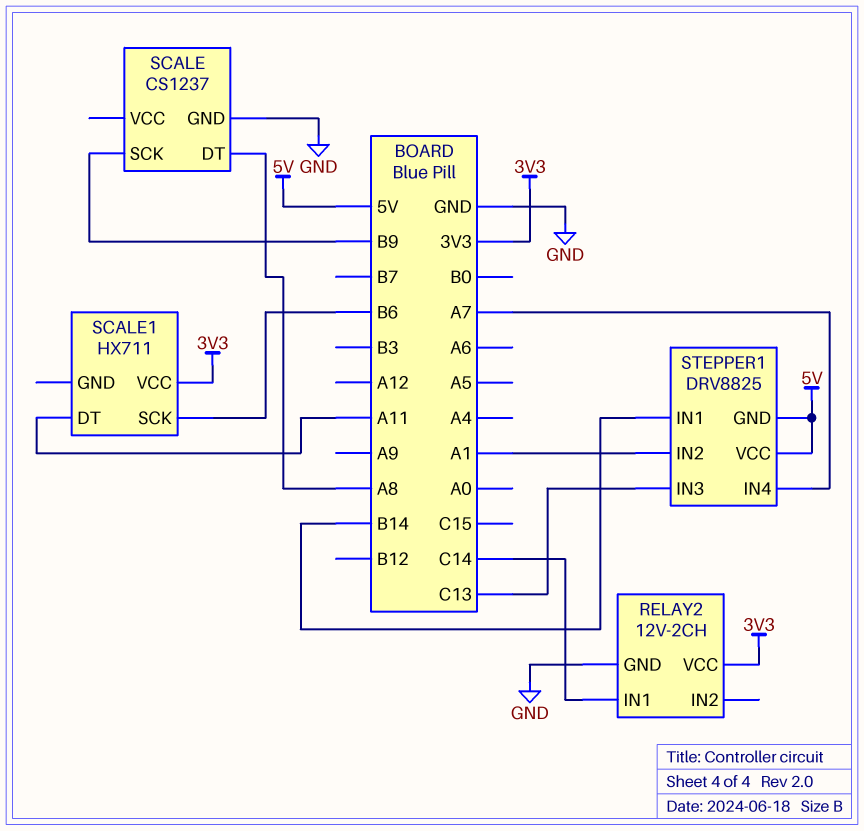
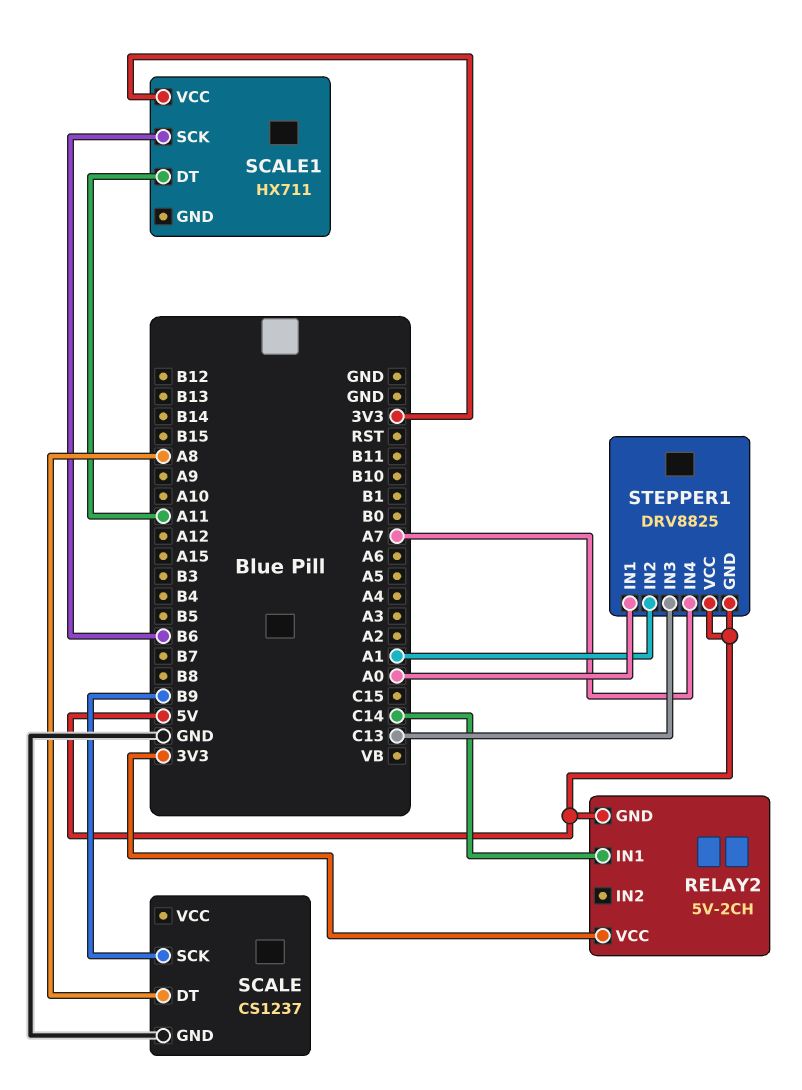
RELAY2: 12V-2CH -> 5V-2CH
RELAY2 pin GND: GND -> 5V
STEPPER1 pin IN1: B14 -> A0

